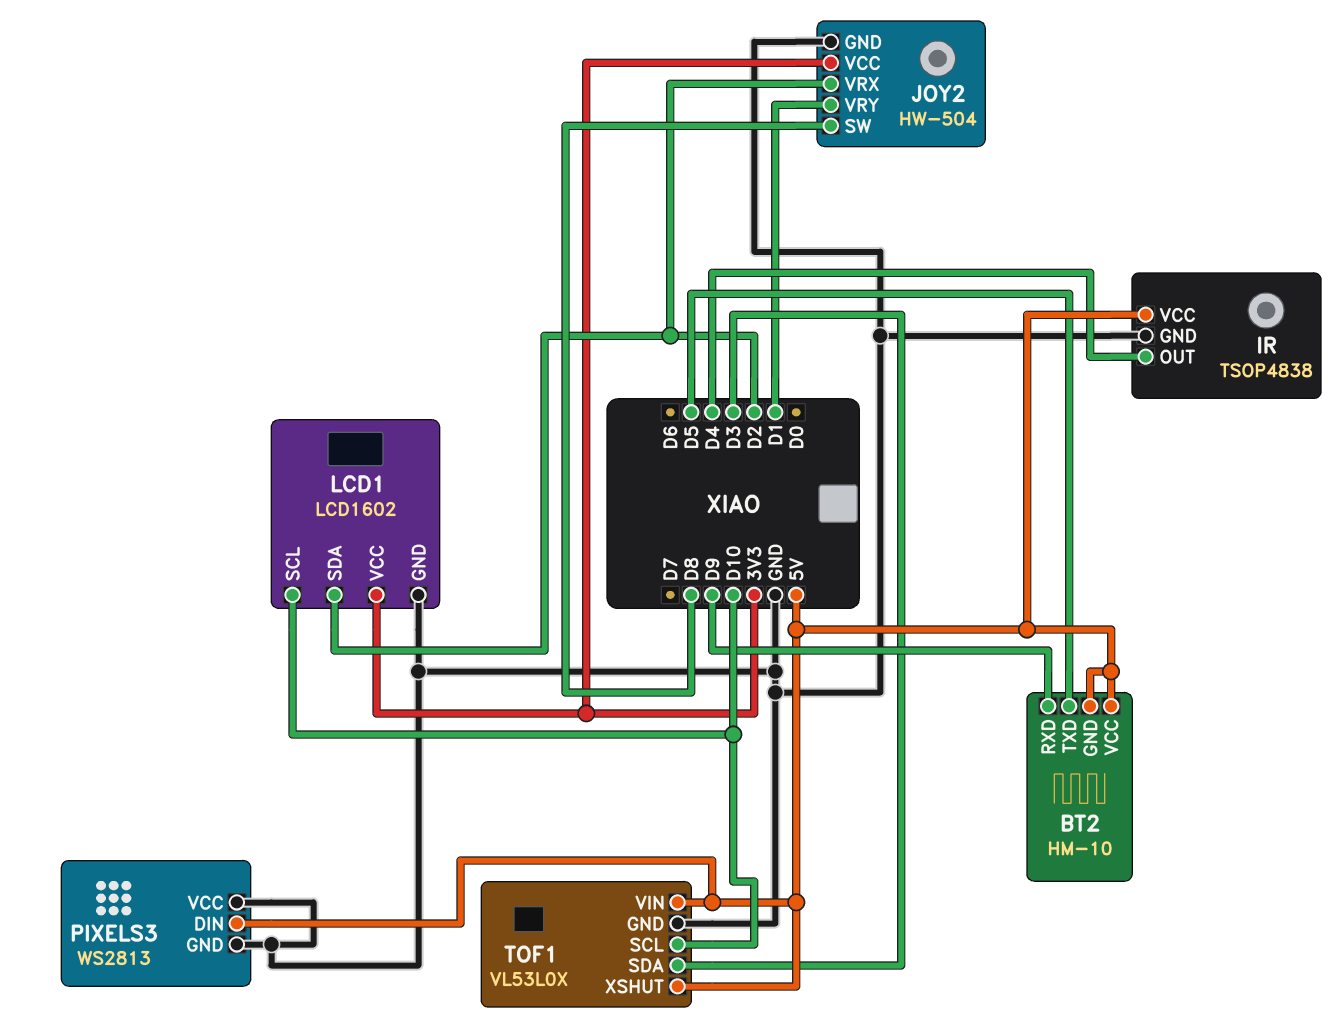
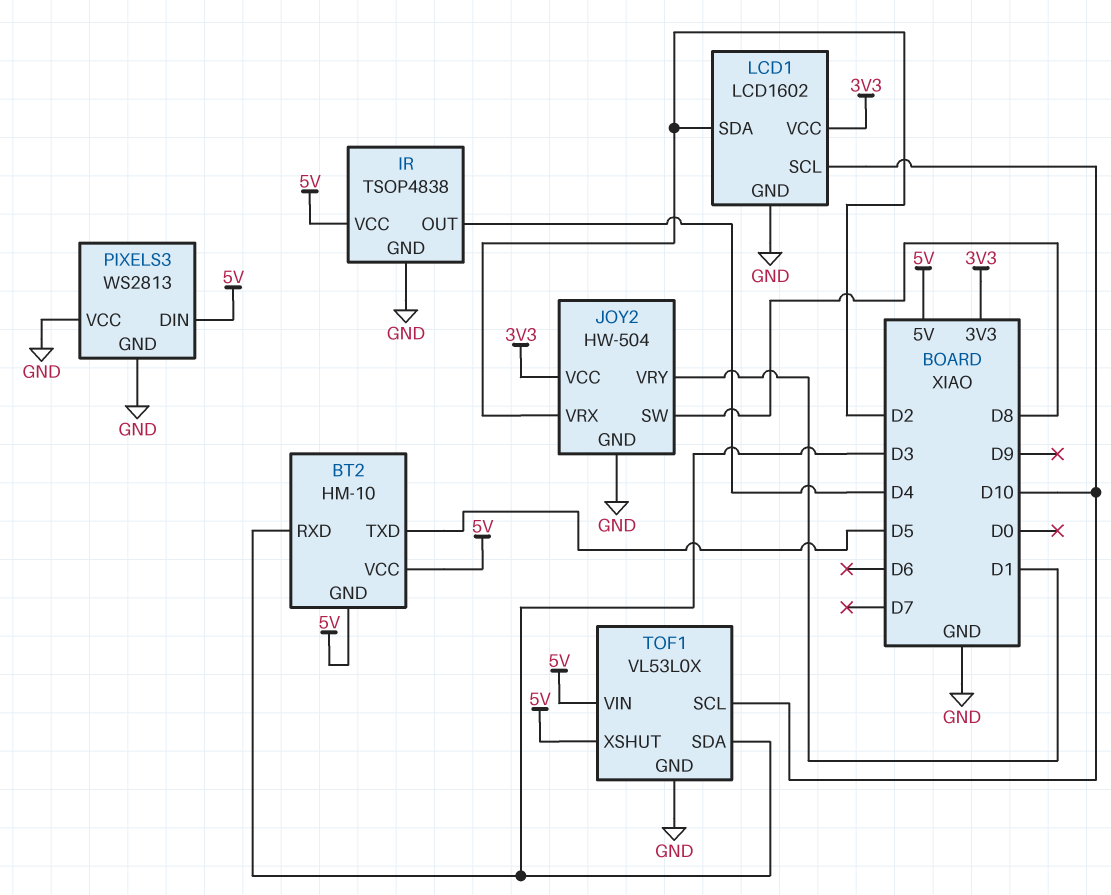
BT2 pin RXD: D9 -> D3

